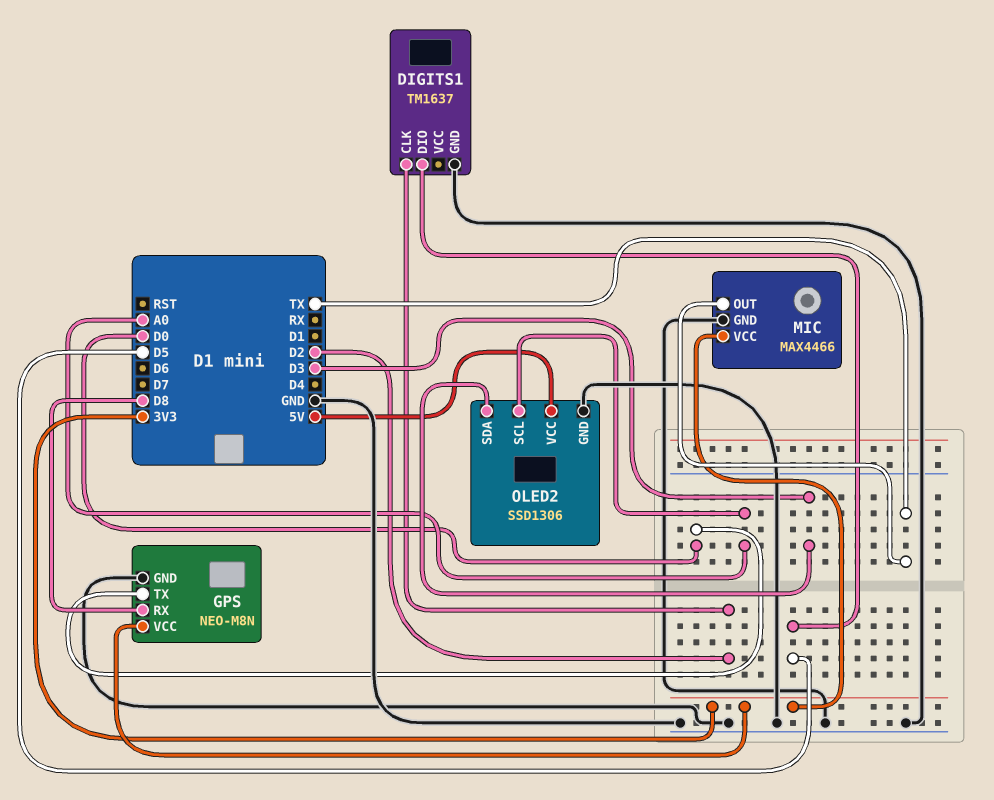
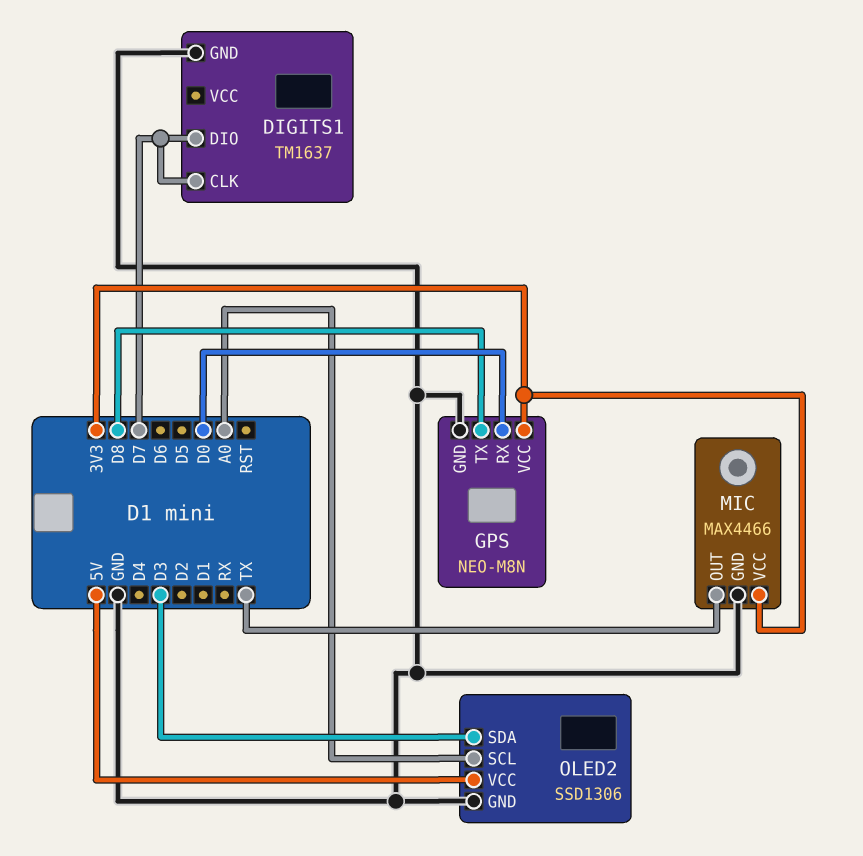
DIGITS1 pin CLK: D2 -> D7
DIGITS1 pin DIO: D5 -> D7
GPS pin RX: D8 -> D0
GPS pin TX: D0 -> D8

